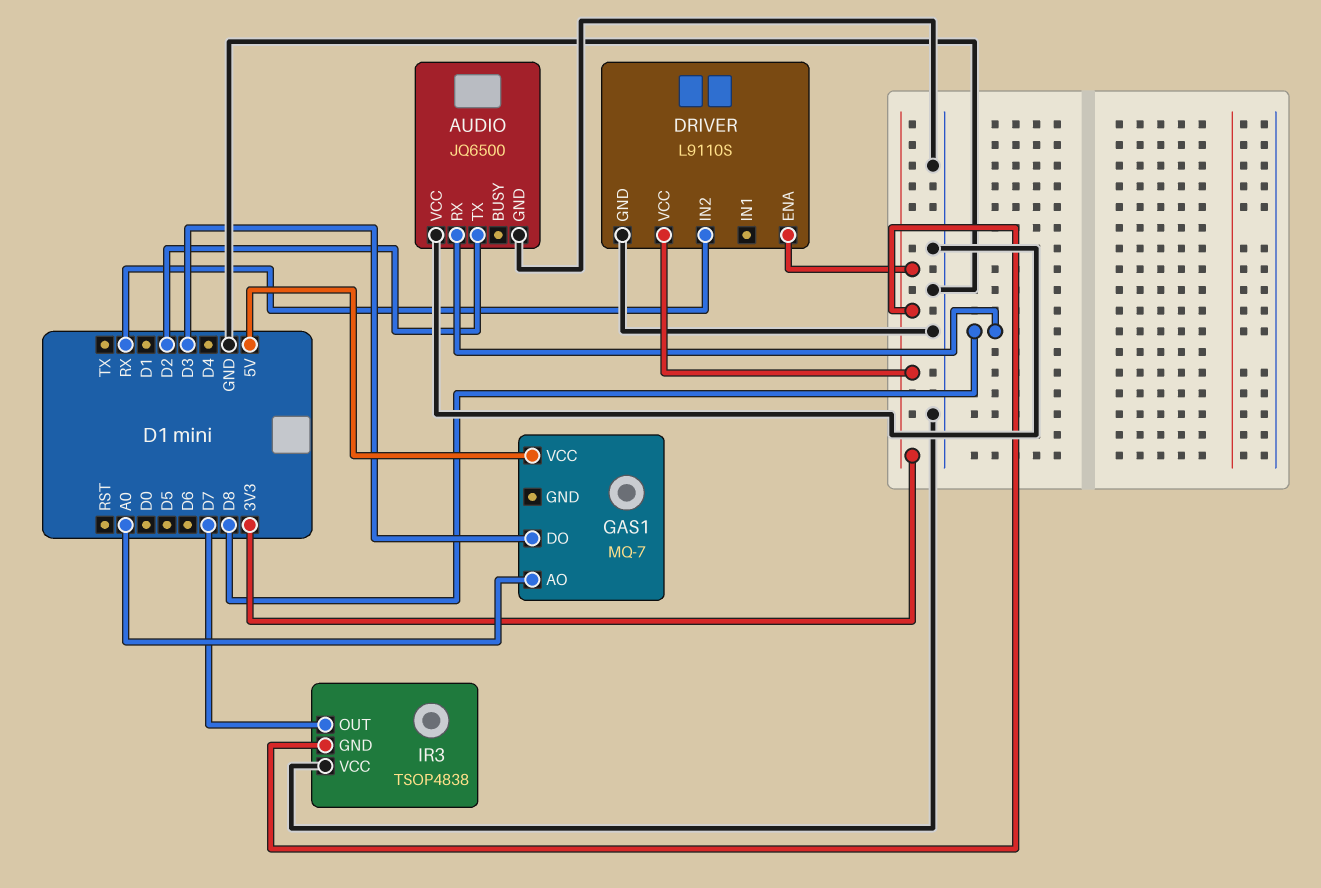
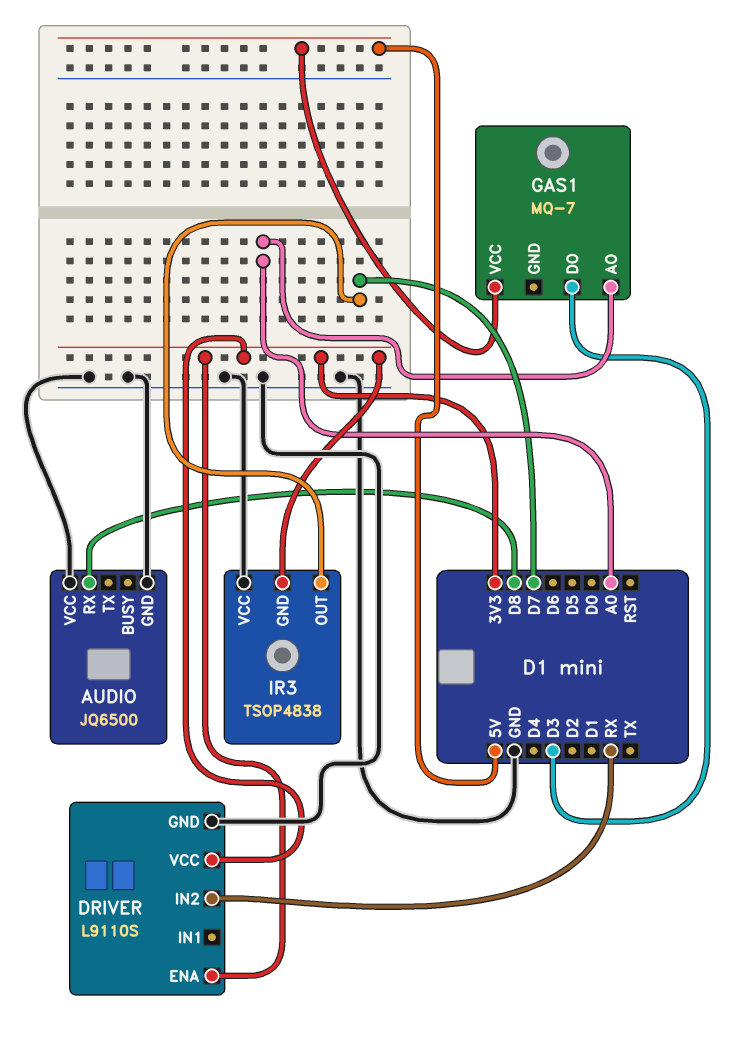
AUDIO pin TX: D2 -> none

